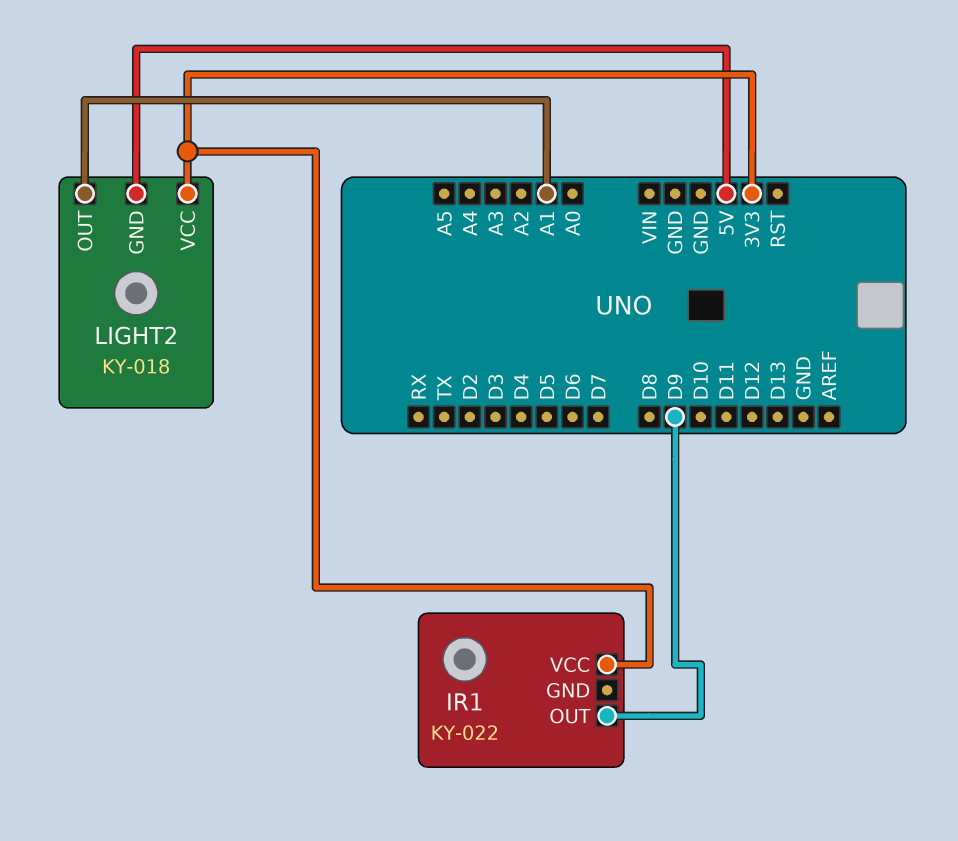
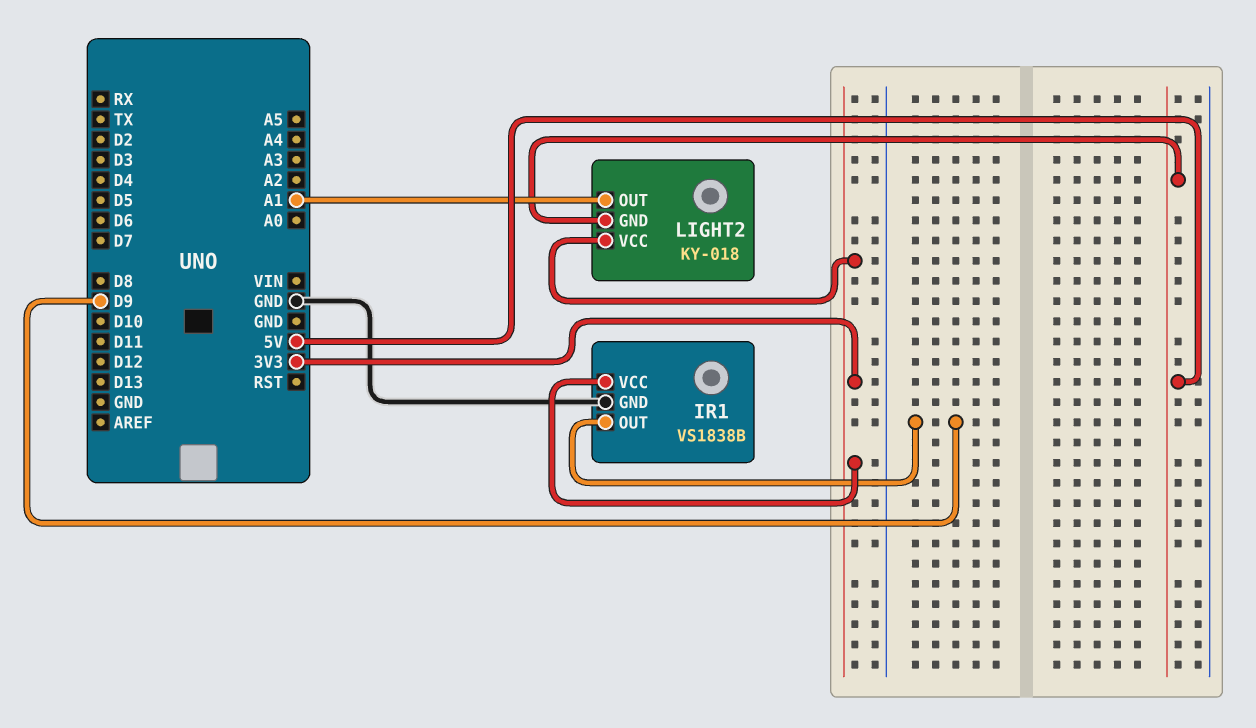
IR1: KY-022 -> VS1838B
IR1 pin GND: none -> GND

